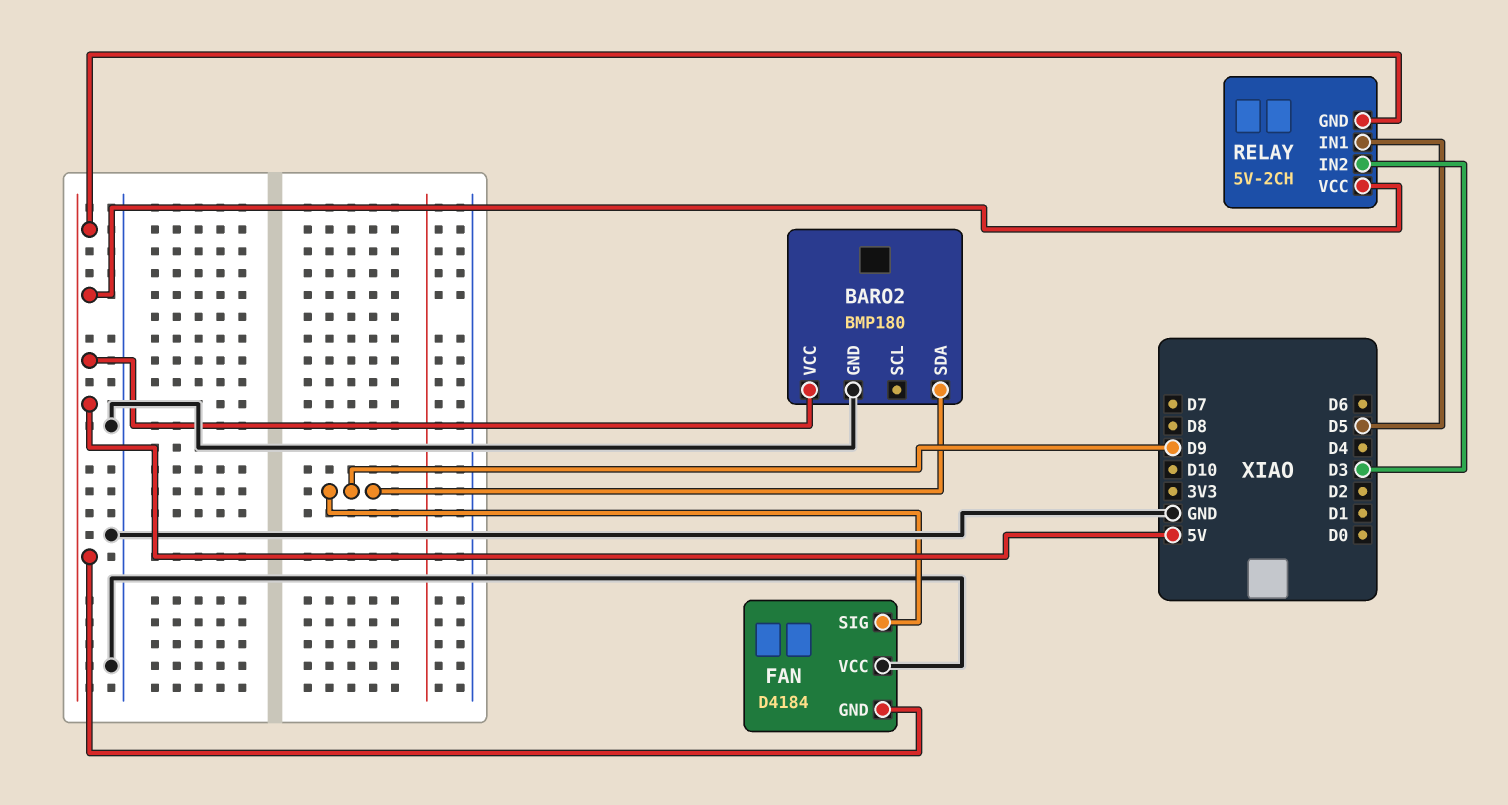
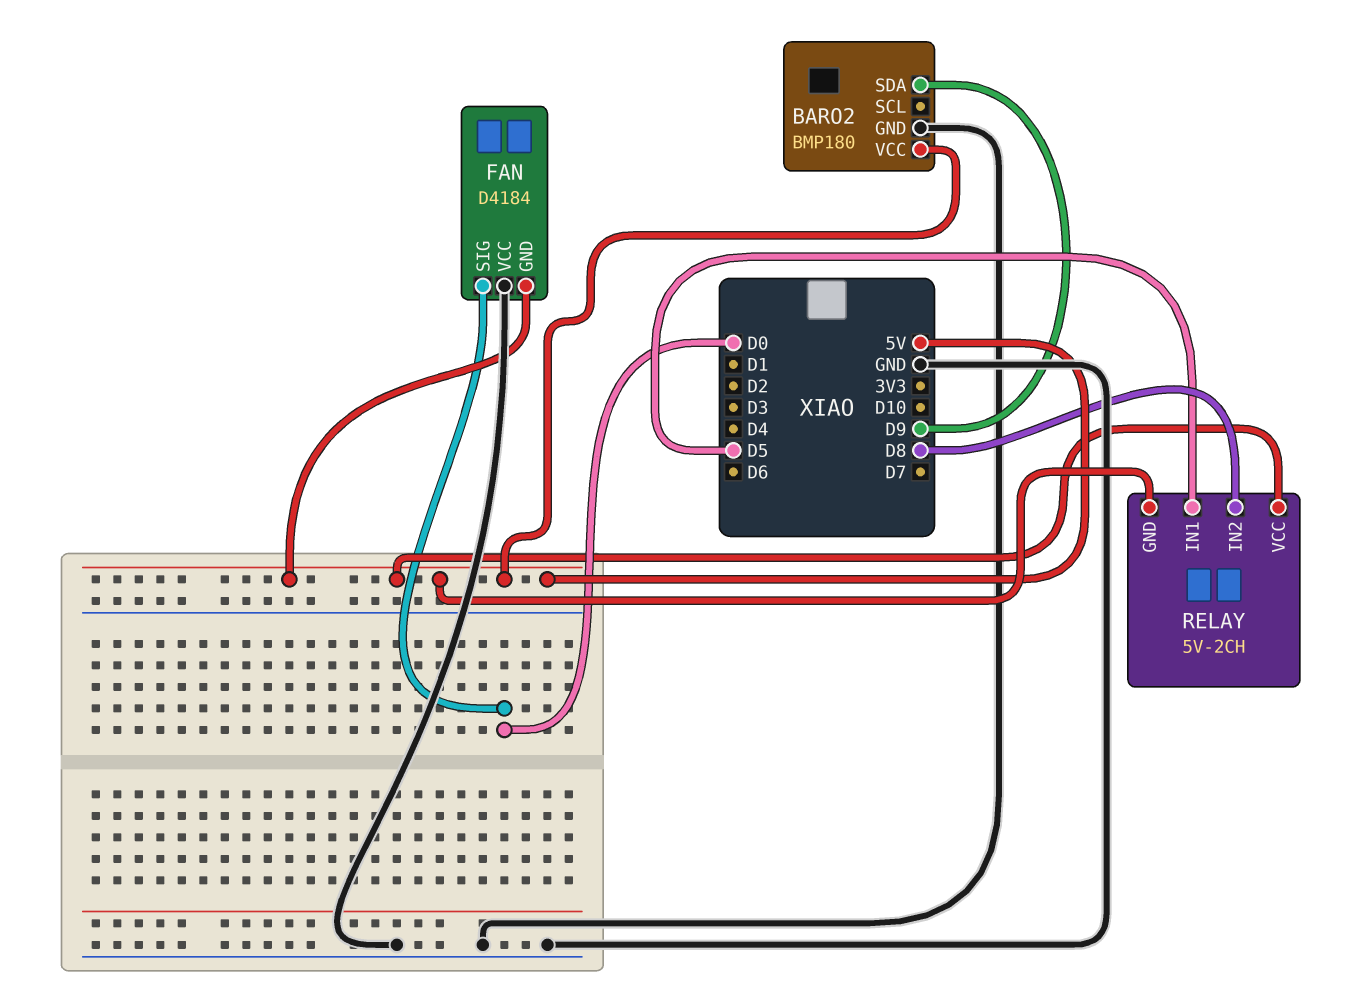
FAN pin SIG: D9 -> D0
RELAY pin IN2: D3 -> D8

